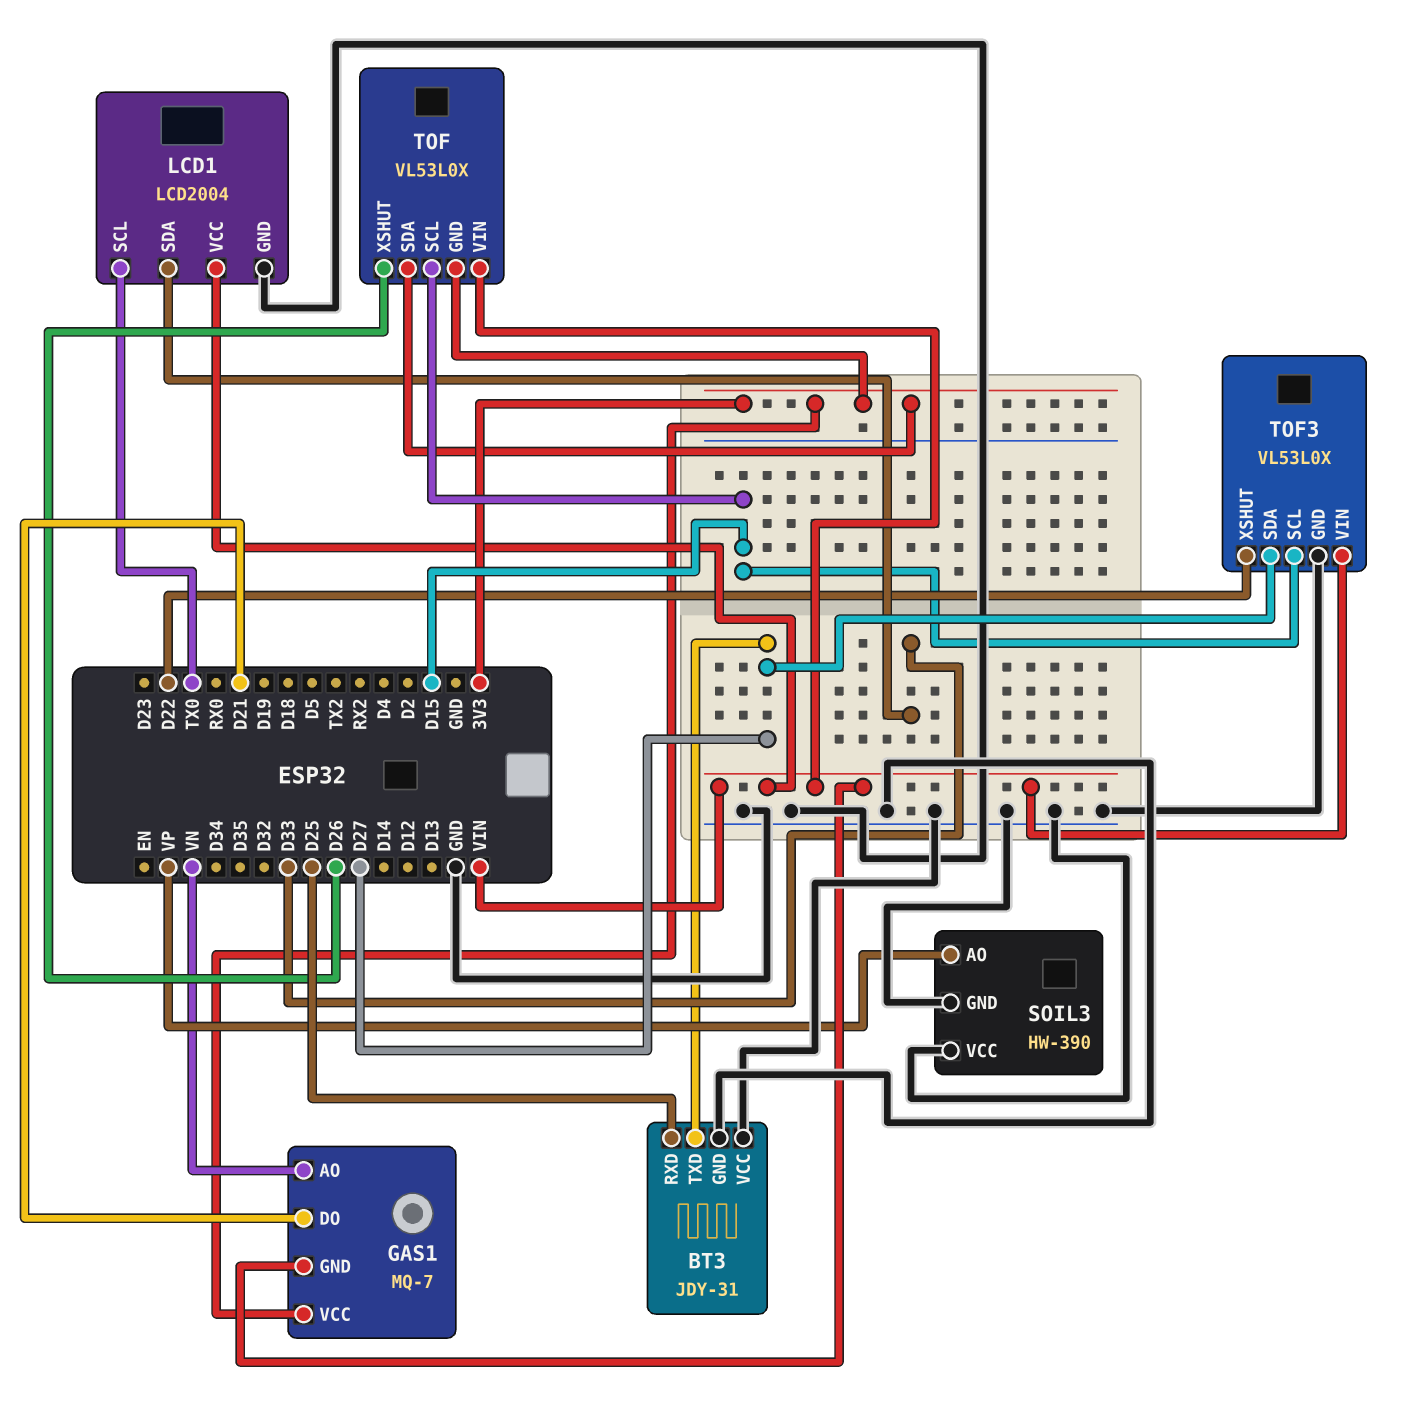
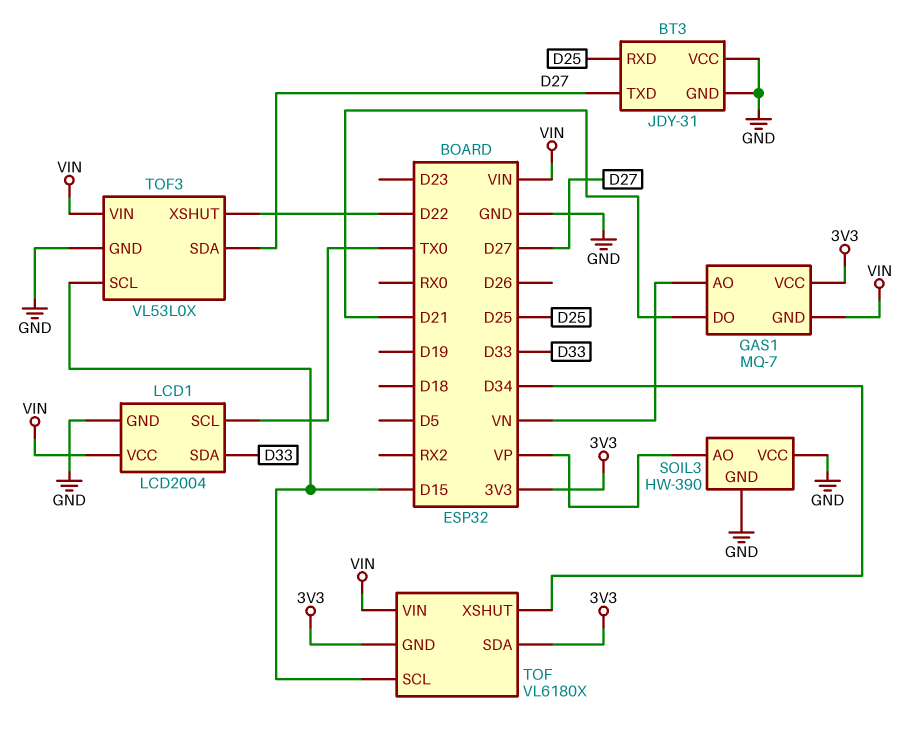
TOF: VL53L0X -> VL6180X
TOF pin XSHUT: D26 -> D34

